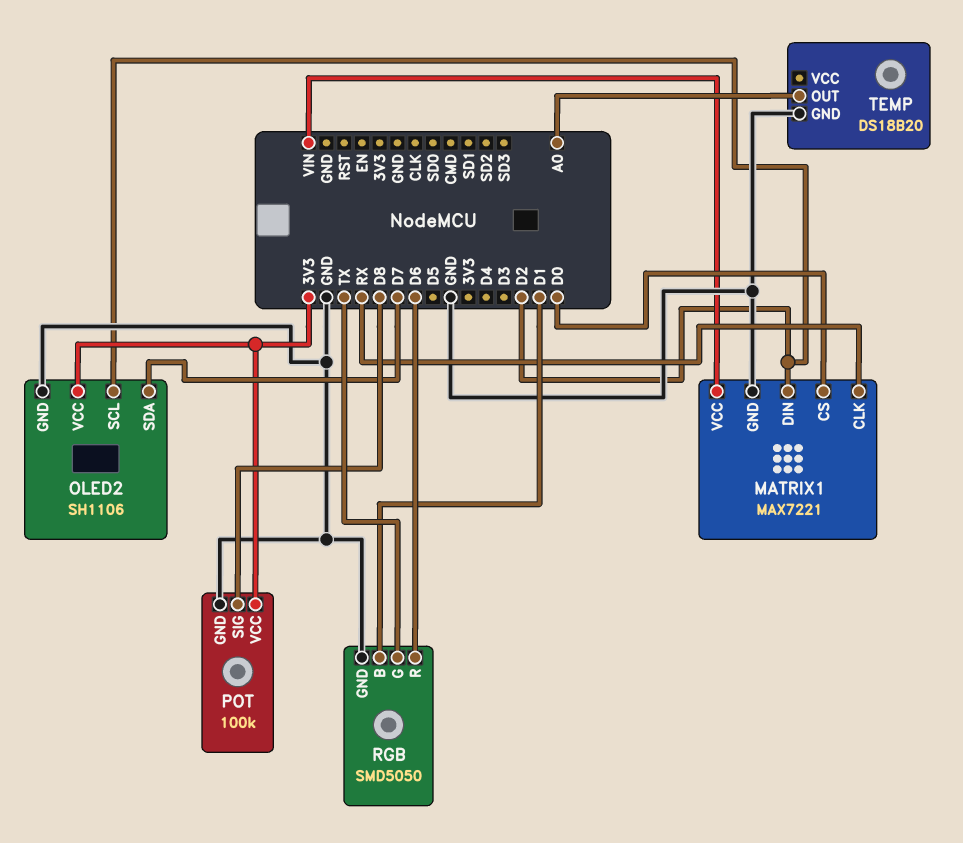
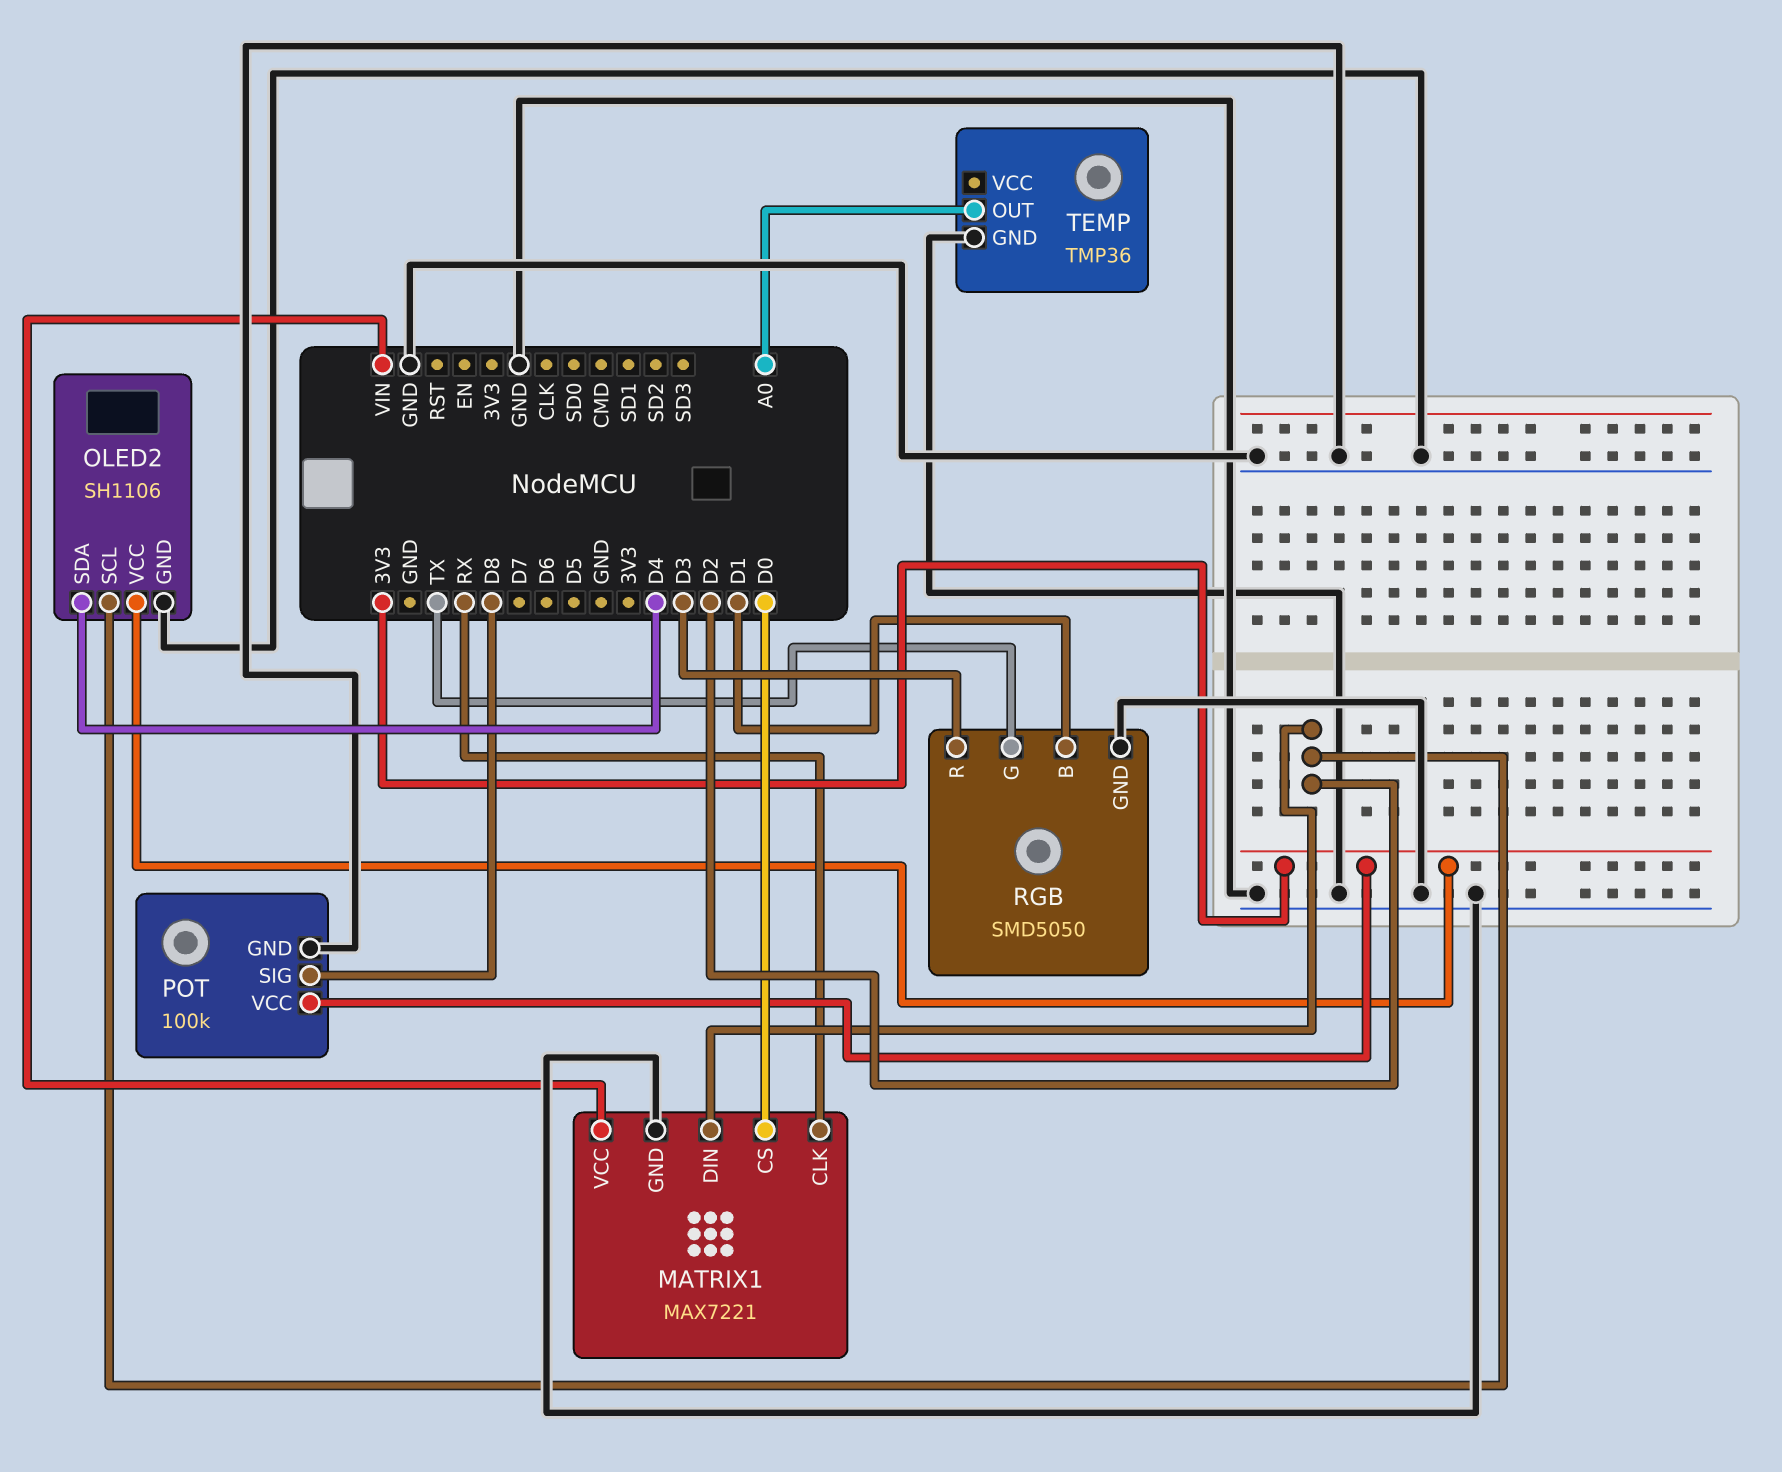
OLED2 pin SDA: D7 -> D4
RGB pin R: D6 -> D3
TEMP: DS18B20 -> TMP36

